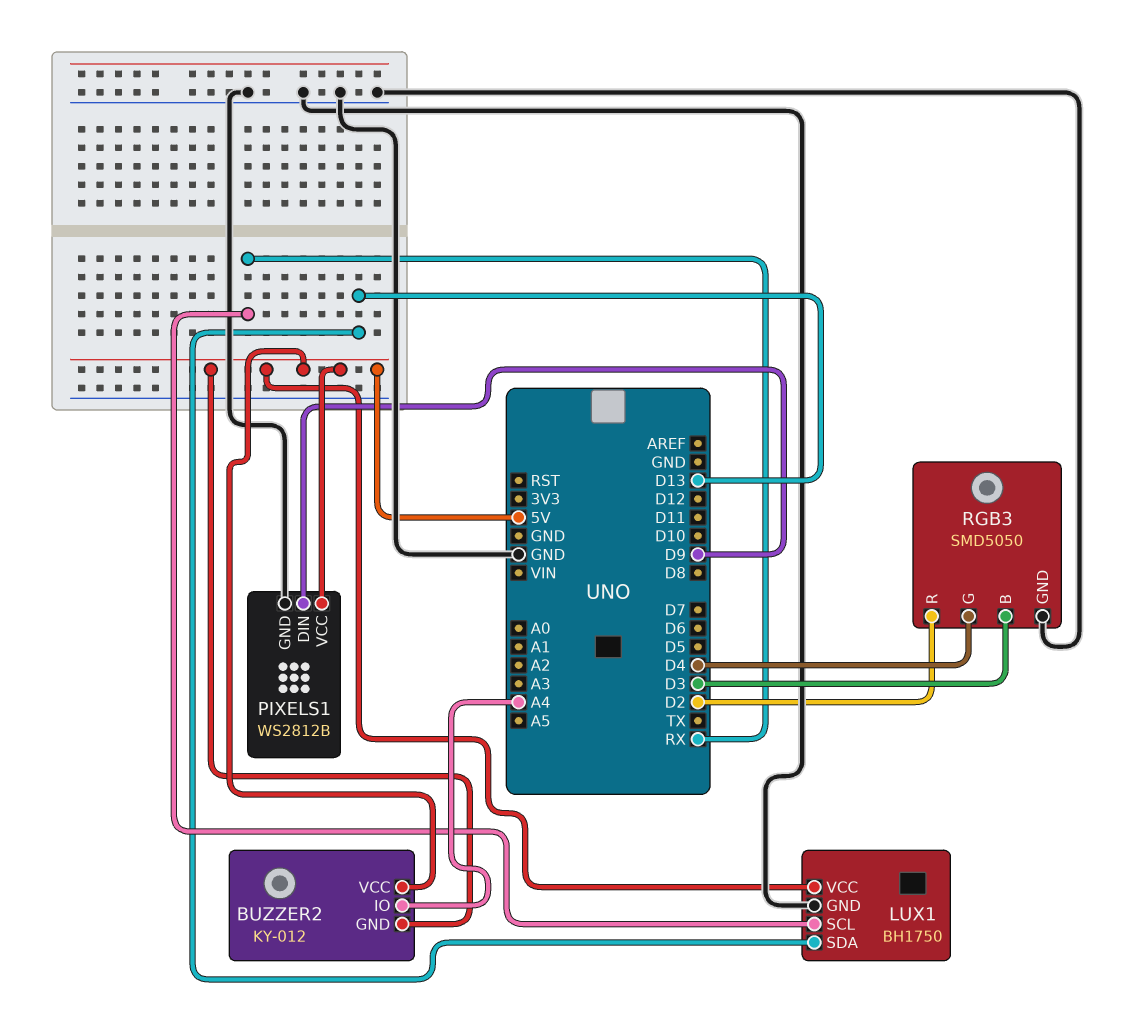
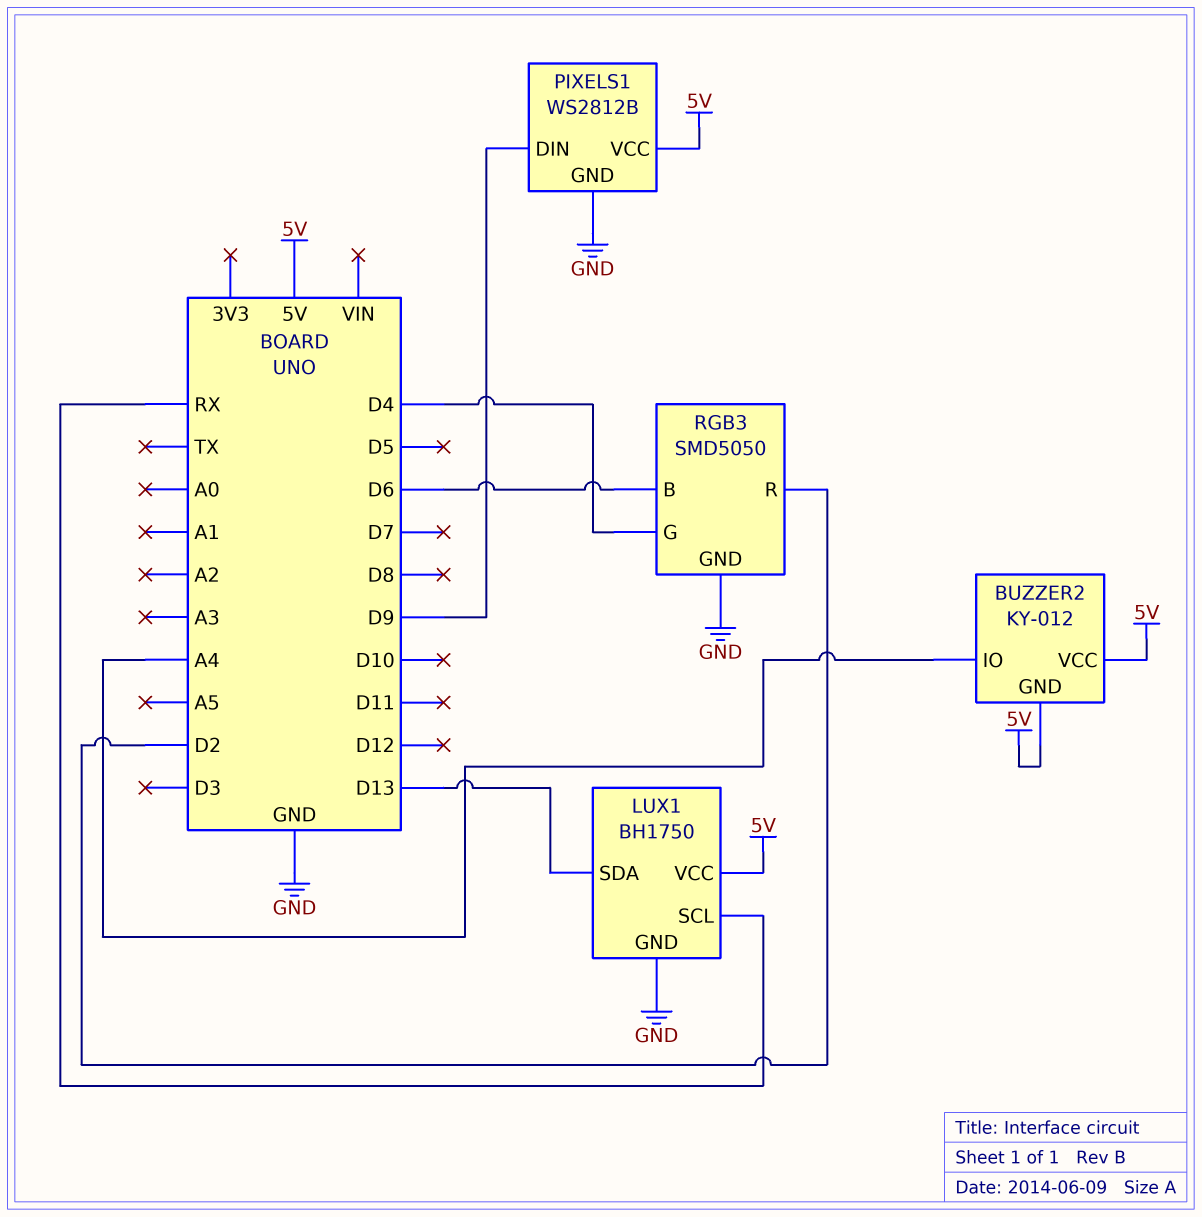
RGB3 pin B: D3 -> D6

